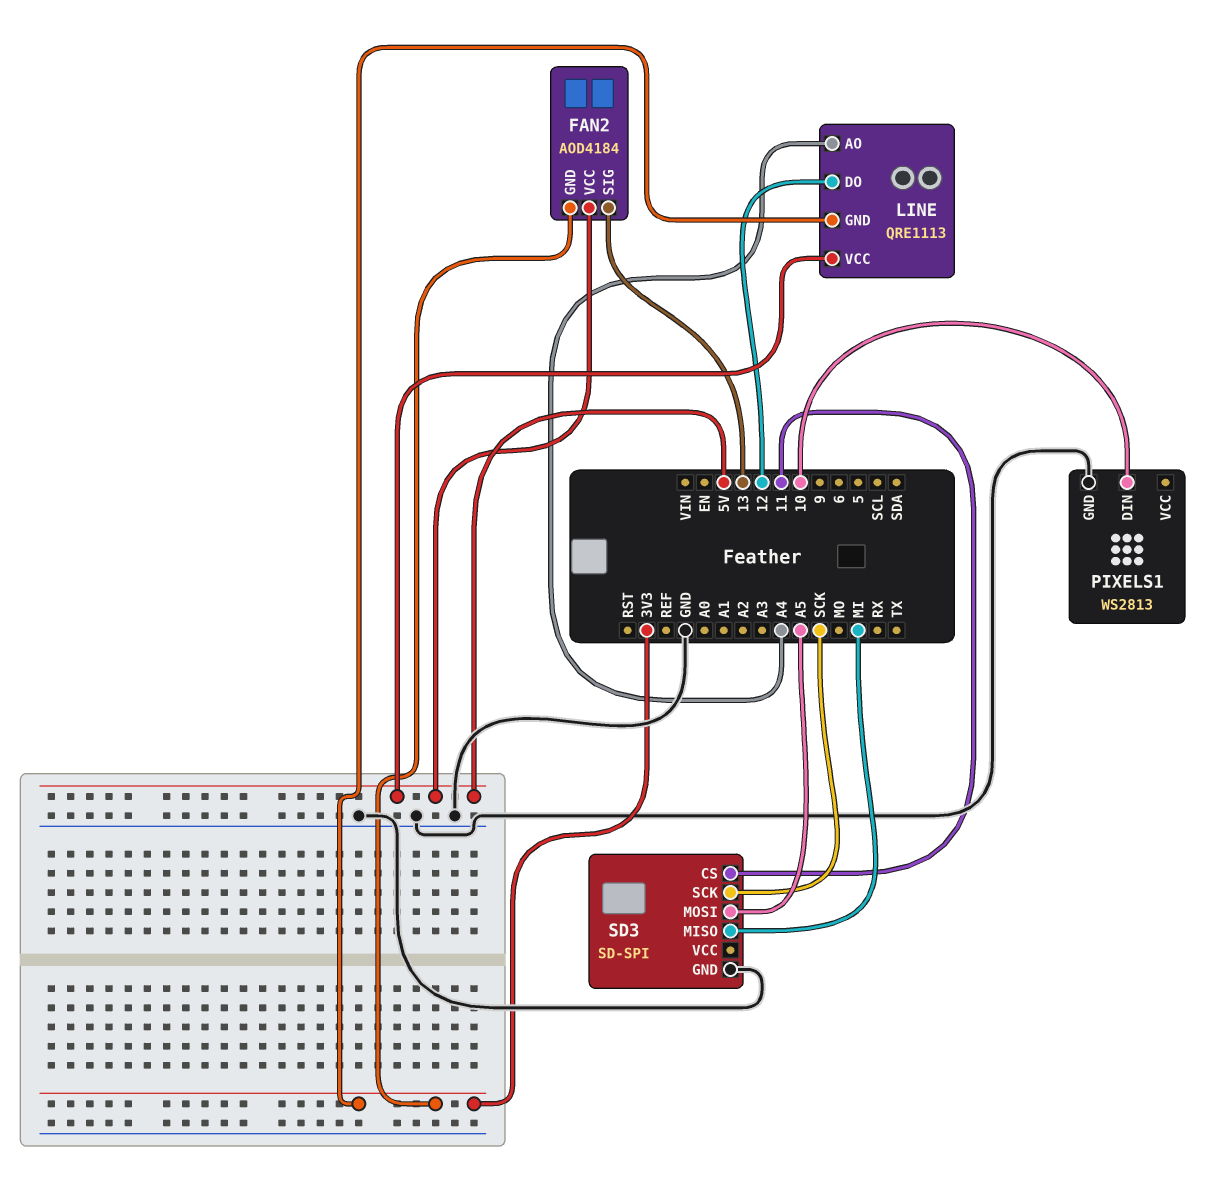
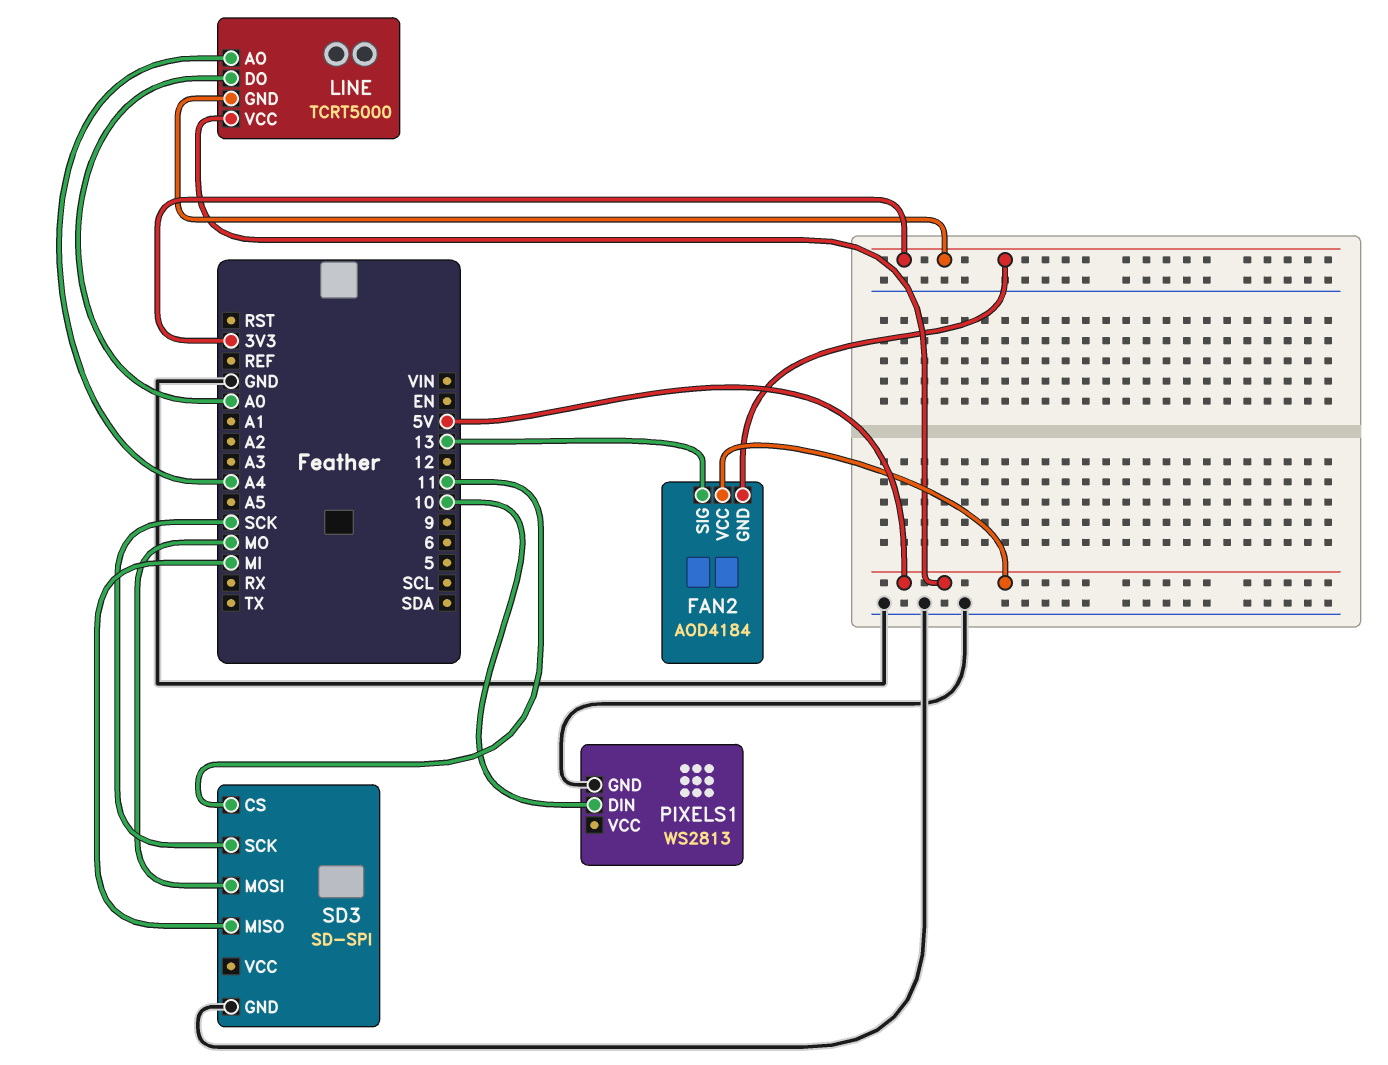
LINE: QRE1113 -> TCRT5000
LINE pin DO: 12 -> A0
SD3 pin MOSI: A5 -> MO

